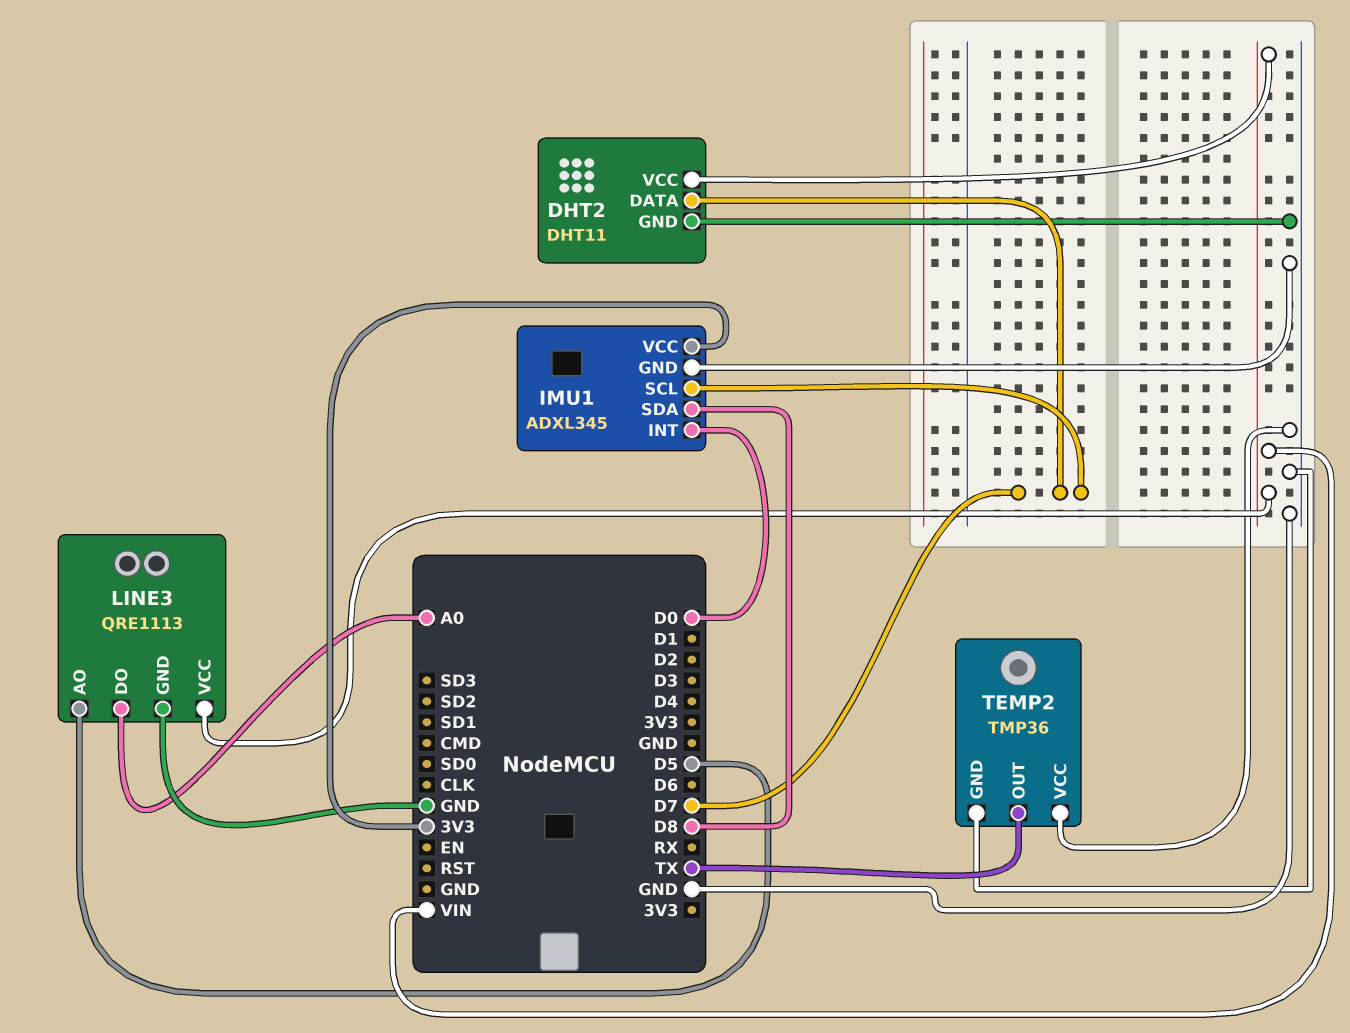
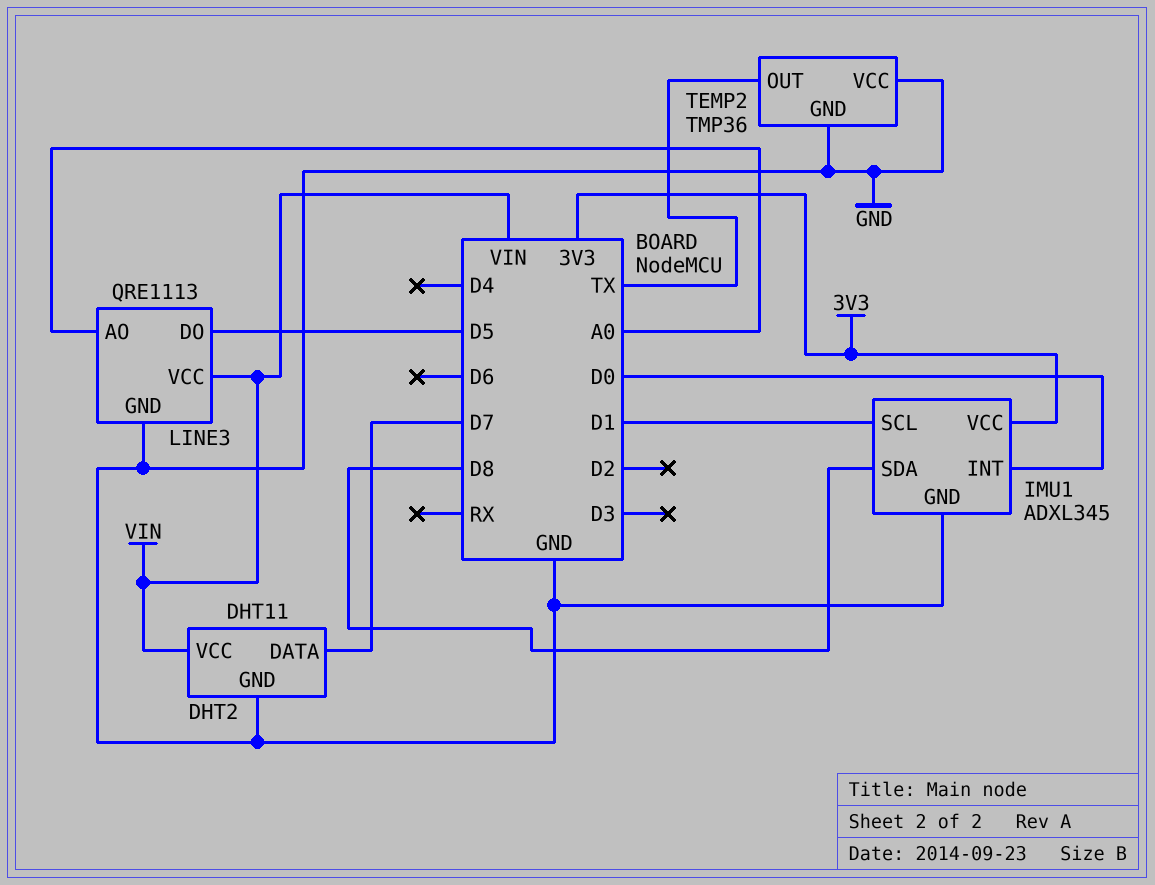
IMU1 pin SCL: D7 -> D1
LINE3 pin AO: D5 -> A0
LINE3 pin DO: A0 -> D5

